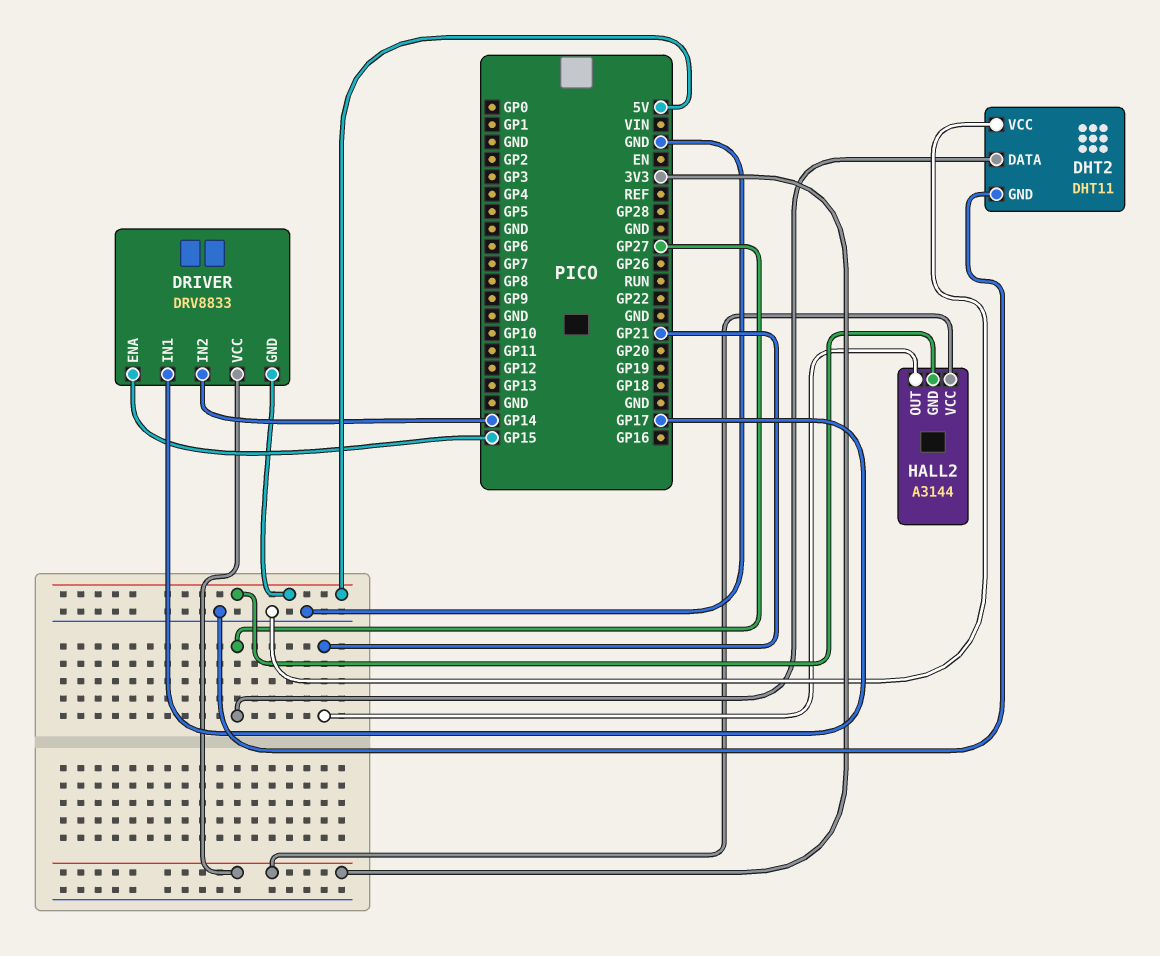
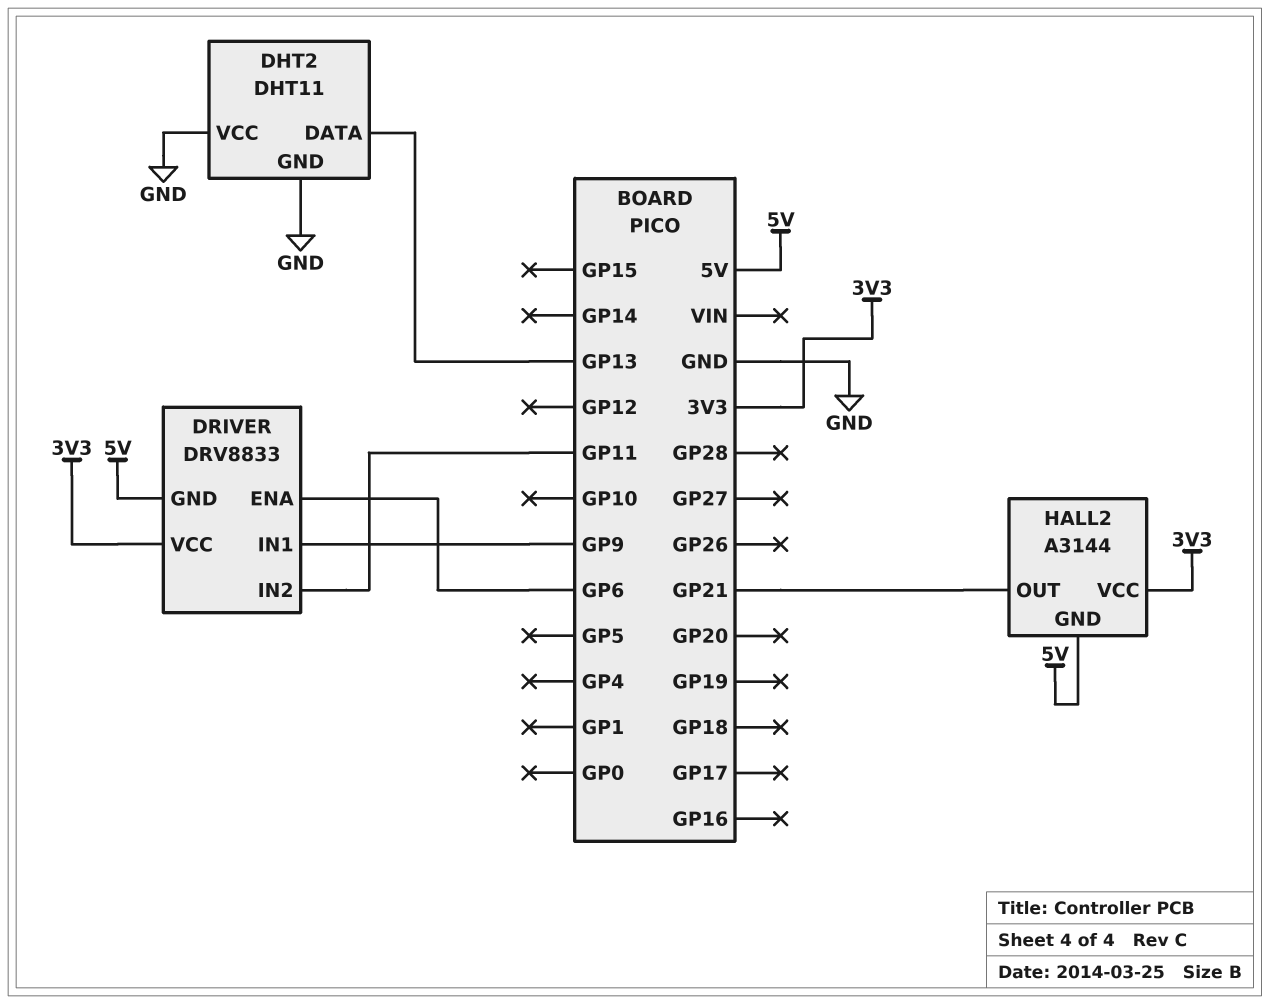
DHT2 pin DATA: GP27 -> GP13
DRIVER pin ENA: GP15 -> GP6
DRIVER pin IN1: GP17 -> GP9
DRIVER pin IN2: GP14 -> GP11

